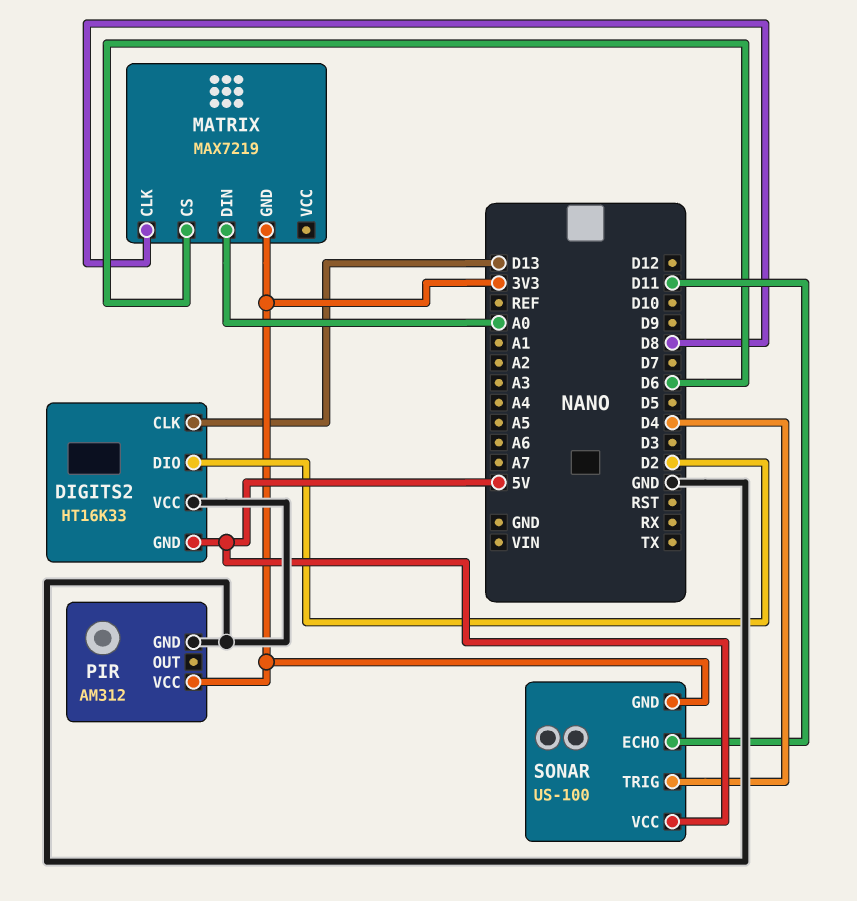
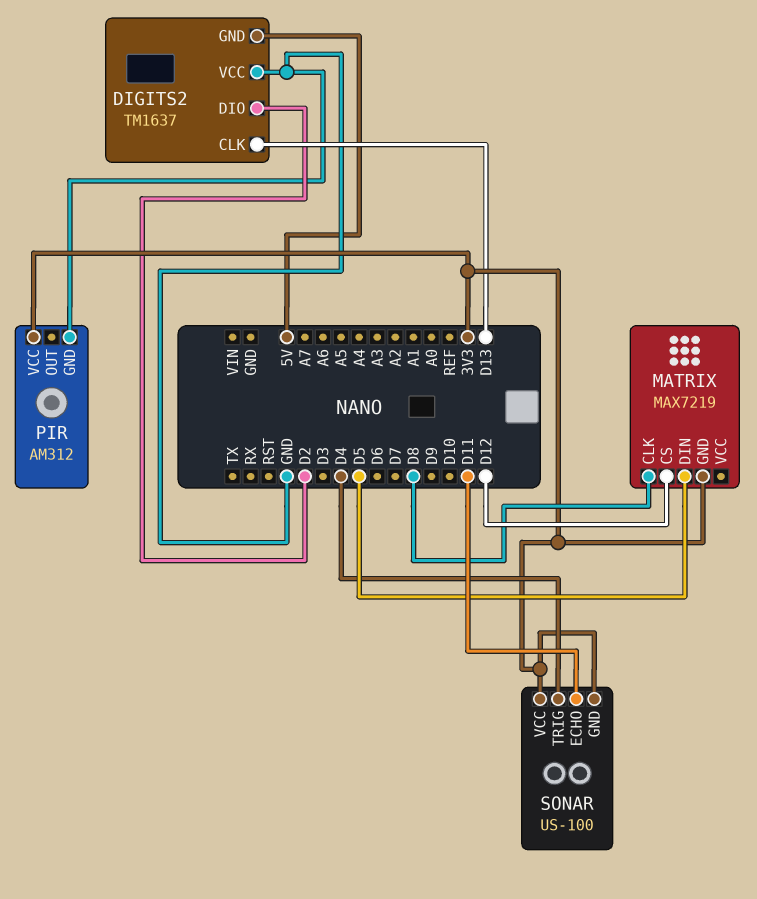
DIGITS2: HT16K33 -> TM1637
MATRIX pin CS: D6 -> D12
MATRIX pin DIN: A0 -> D5
SONAR pin VCC: 5V -> 3V3

